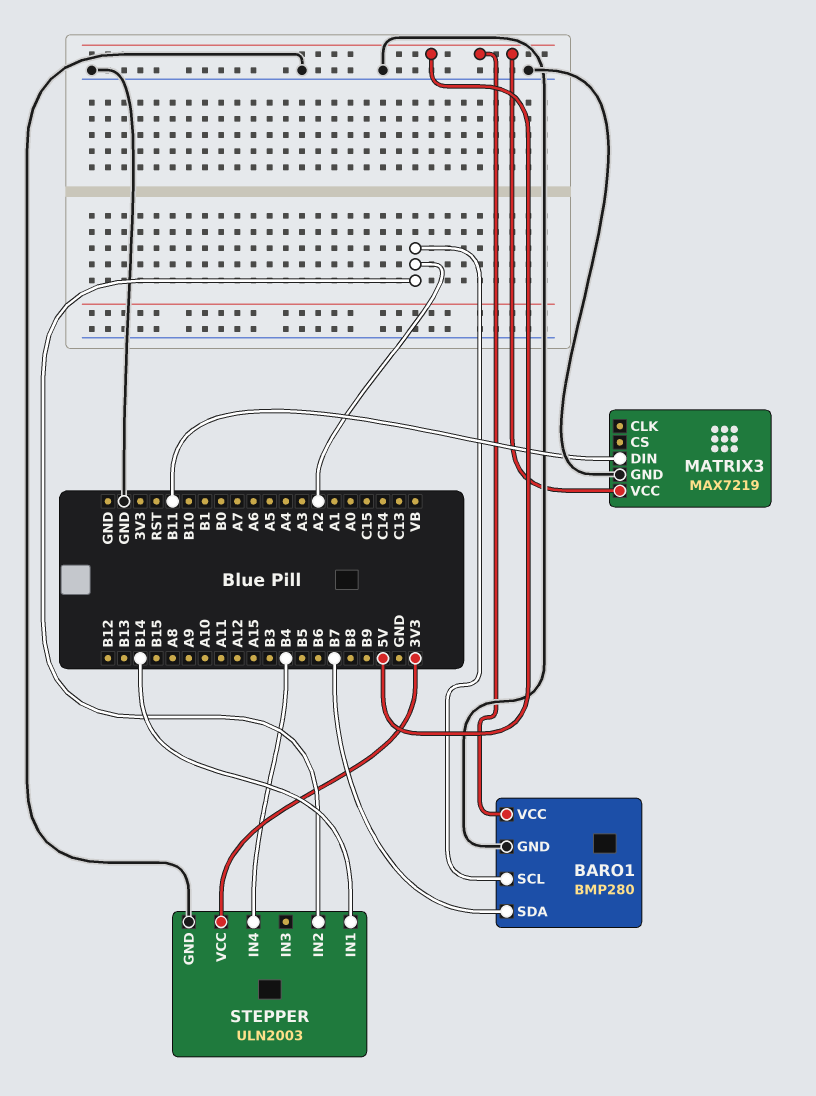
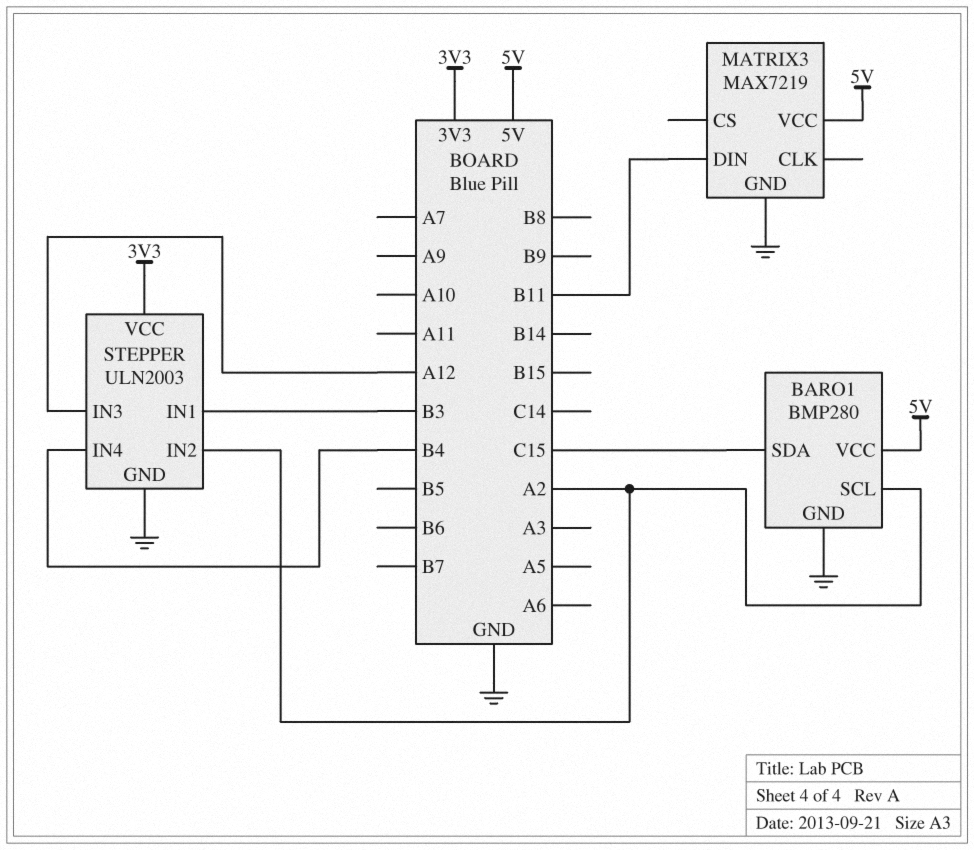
BARO1 pin SDA: B7 -> C15
STEPPER pin IN1: B14 -> B3
STEPPER pin IN3: none -> A12

